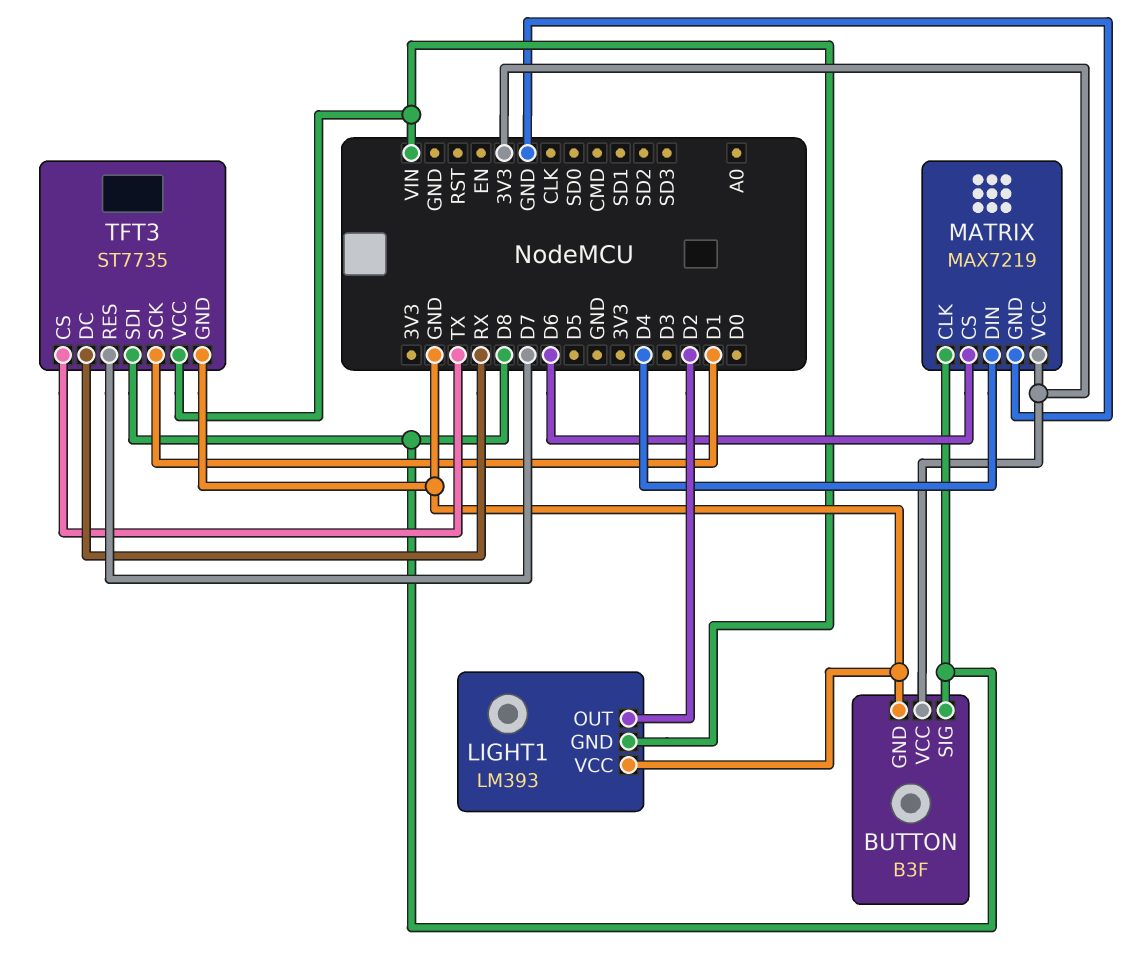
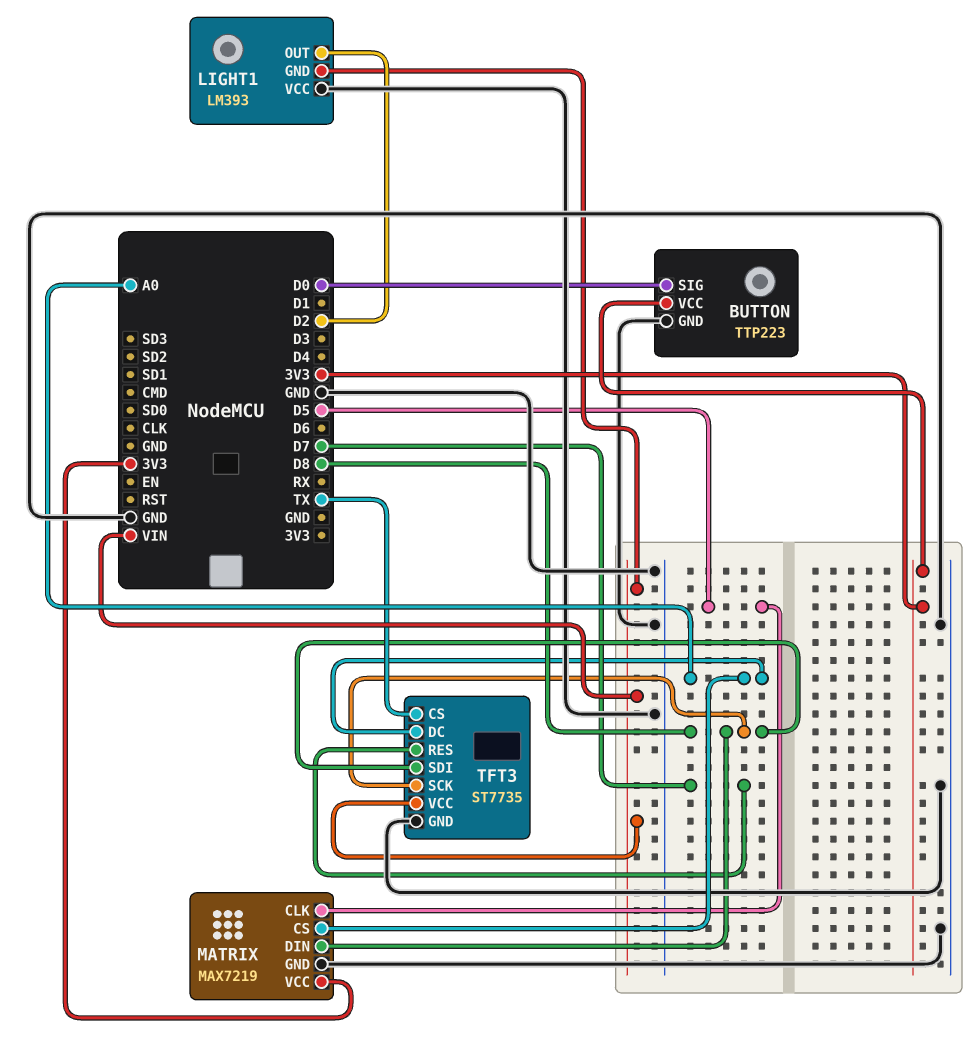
BUTTON: B3F -> TTP223
BUTTON pin SIG: D8 -> D0
MATRIX pin CLK: D8 -> D5
MATRIX pin CS: D6 -> A0
MATRIX pin DIN: D4 -> D8
TFT3 pin DC: RX -> A0
TFT3 pin SCK: D1 -> D8

